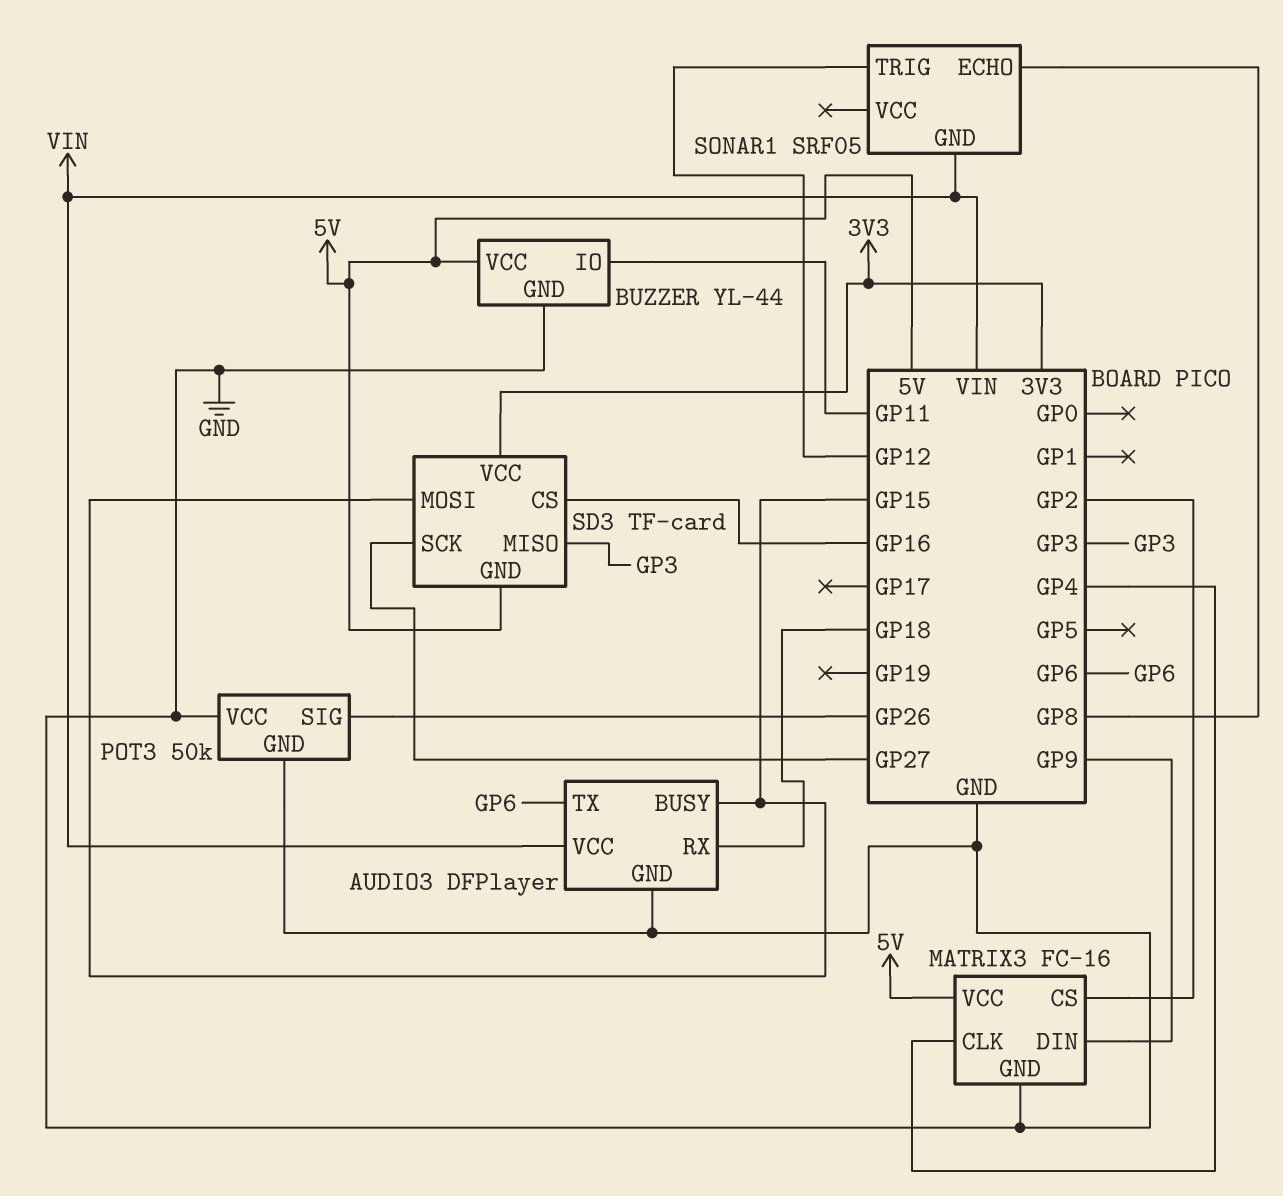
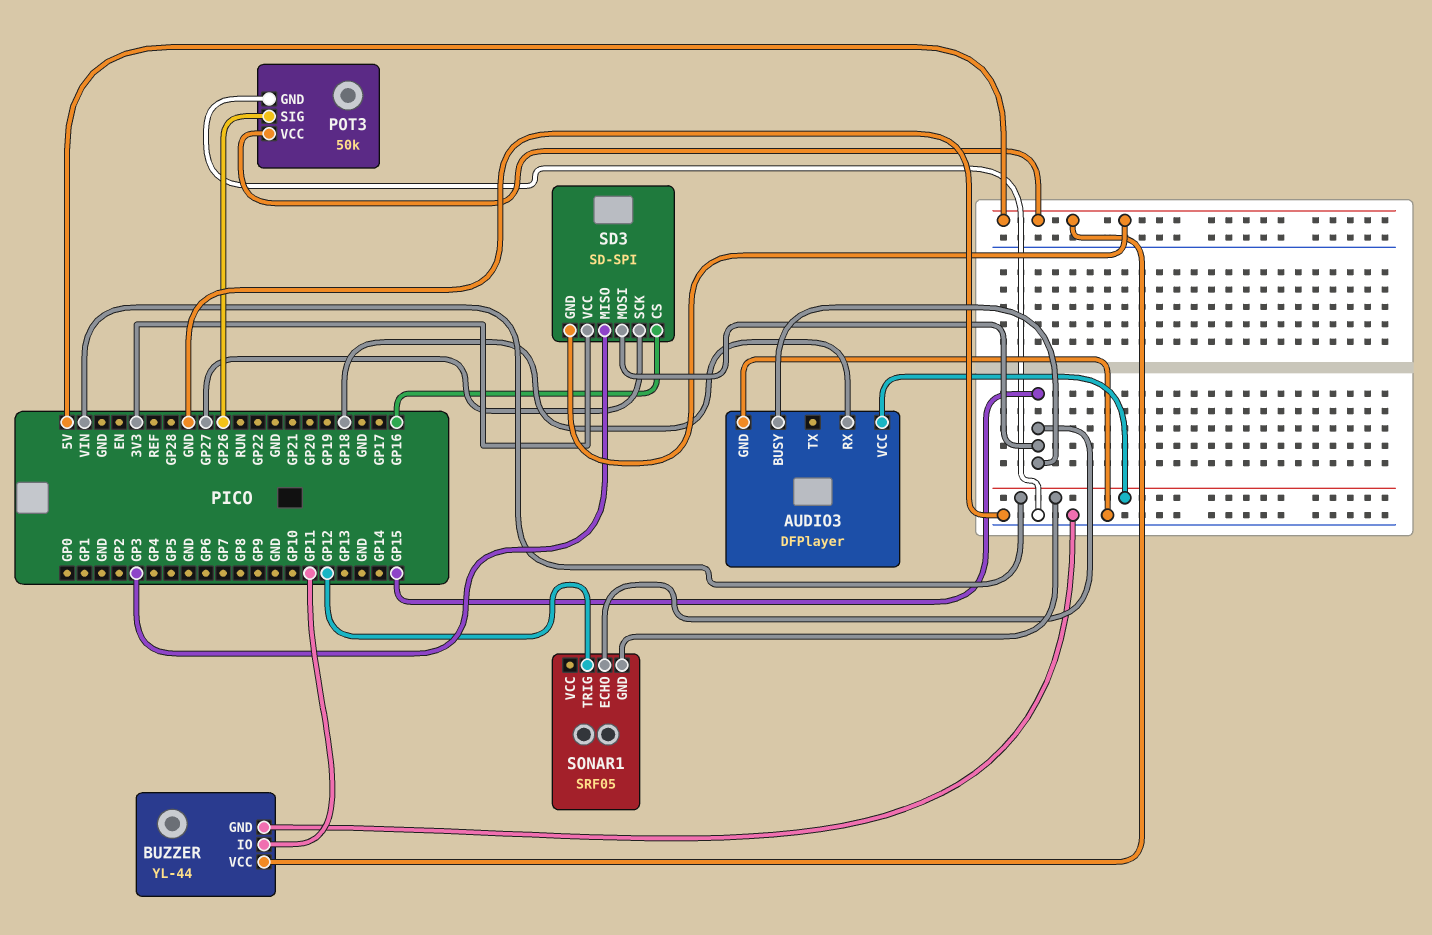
AUDIO3 pin TX: GP6 -> none
MATRIX3: FC-16 -> none
MATRIX3 pin CLK: GP4 -> none
MATRIX3 pin CS: GP2 -> none
MATRIX3 pin DIN: GP9 -> none
MATRIX3 pin GND: GND -> none
MATRIX3 pin VCC: 5V -> none
POT3 pin VCC: GND -> 5V
SD3: TF-card -> SD-SPI
SONAR1 pin ECHO: GP8 -> GP15

